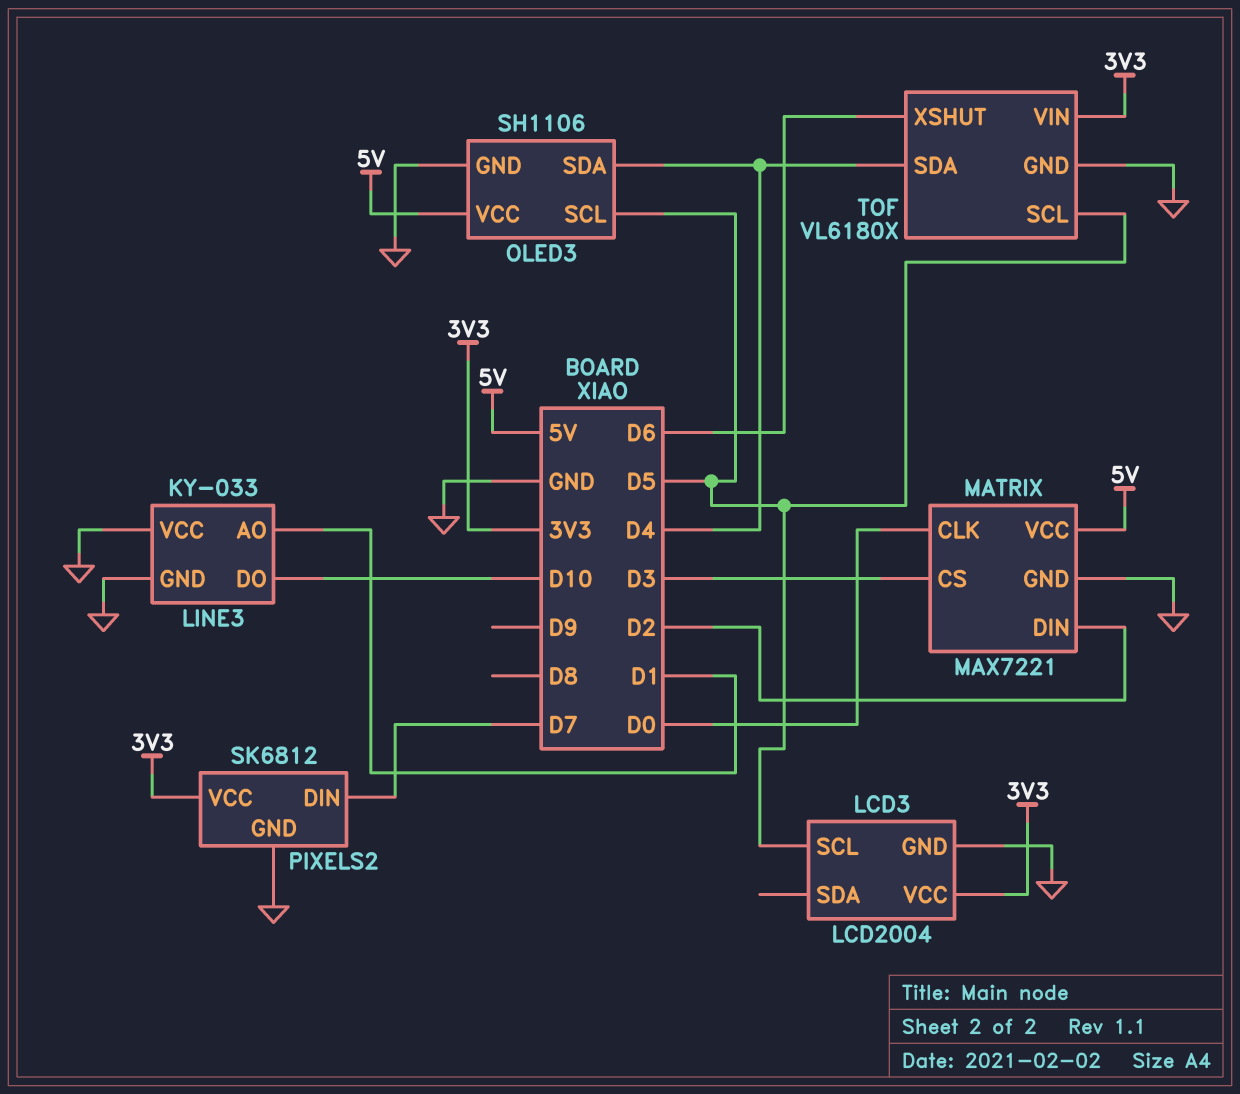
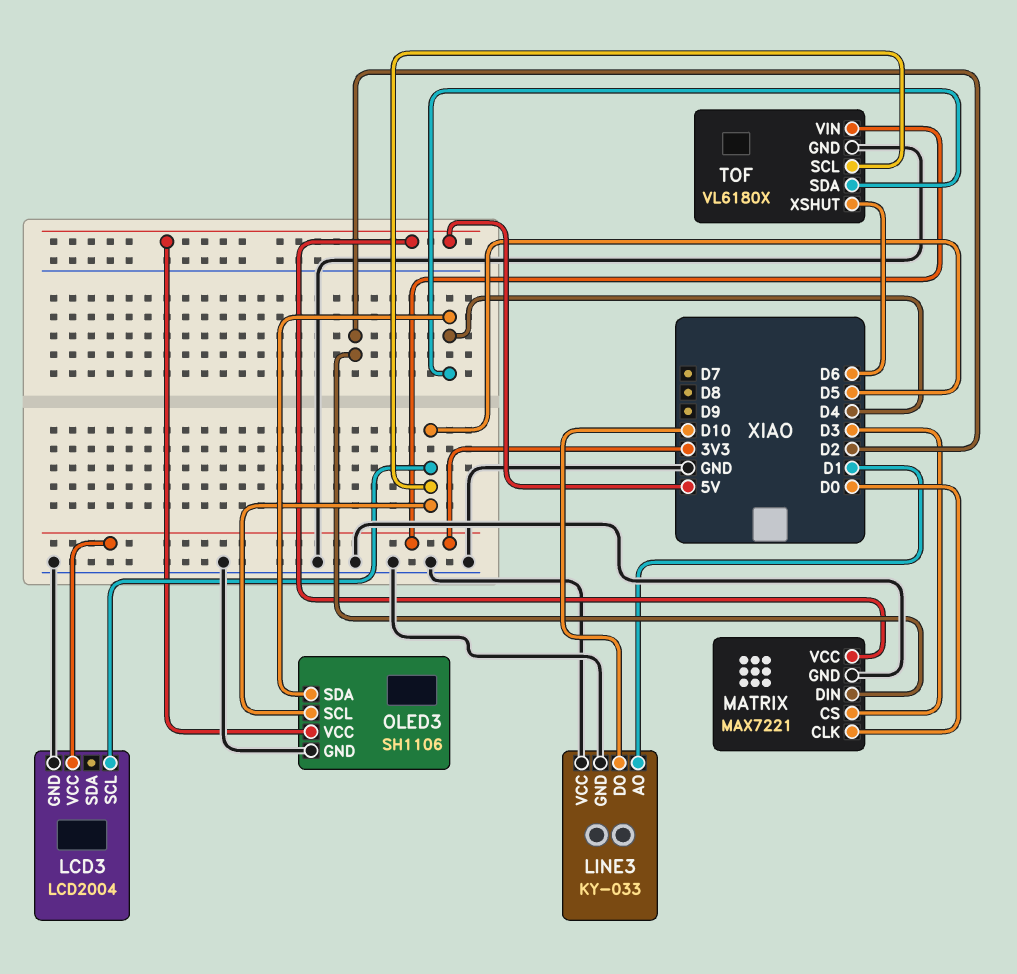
PIXELS2: SK6812 -> none
PIXELS2 pin DIN: D7 -> none
PIXELS2 pin GND: GND -> none
PIXELS2 pin VCC: 3V3 -> none

